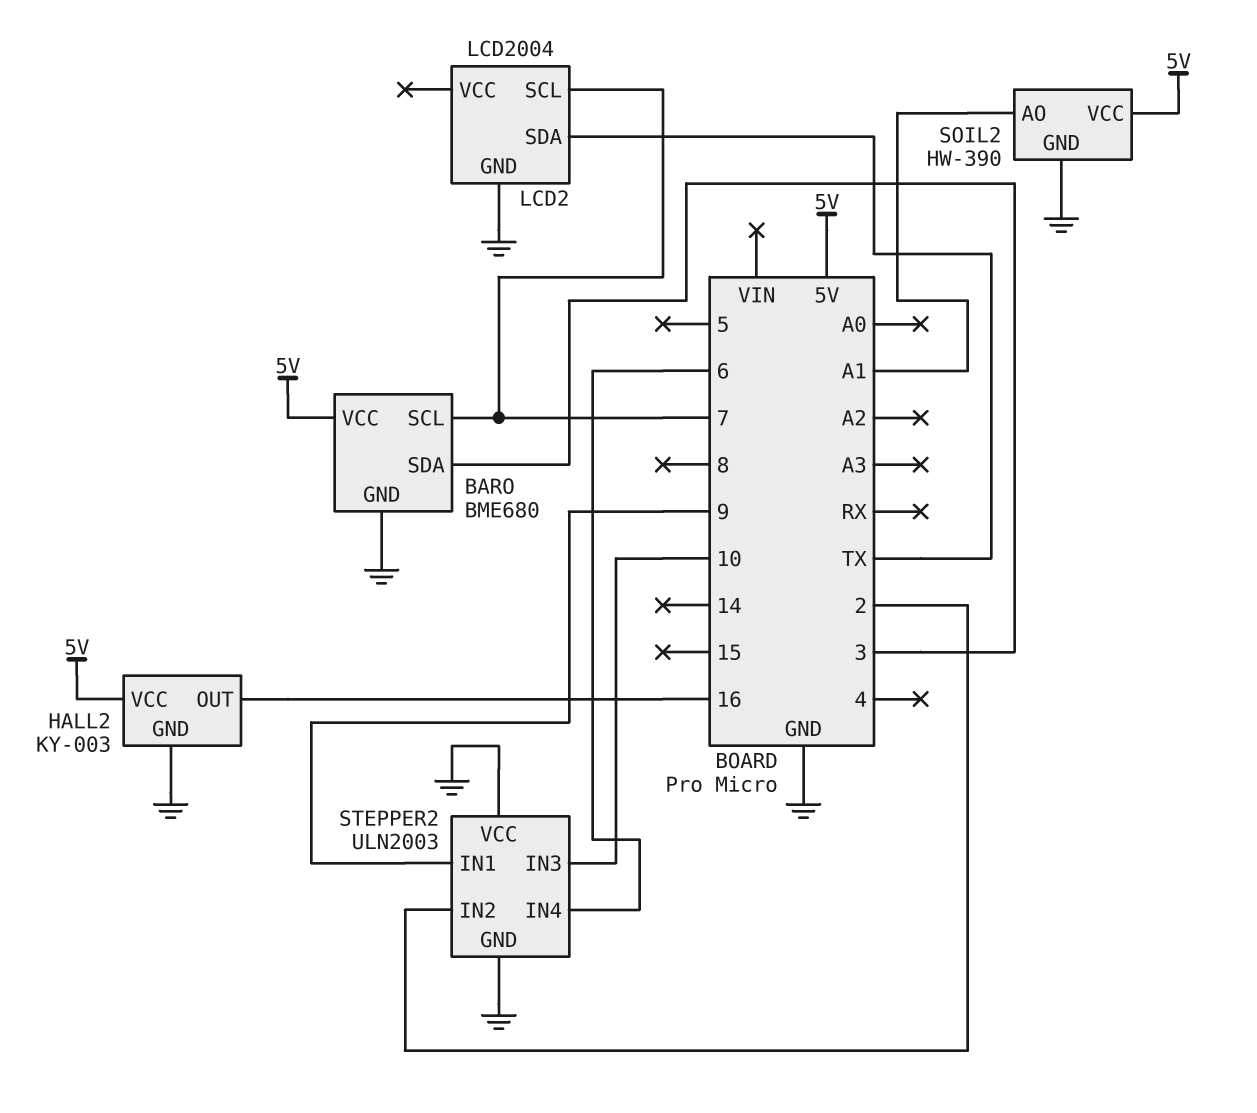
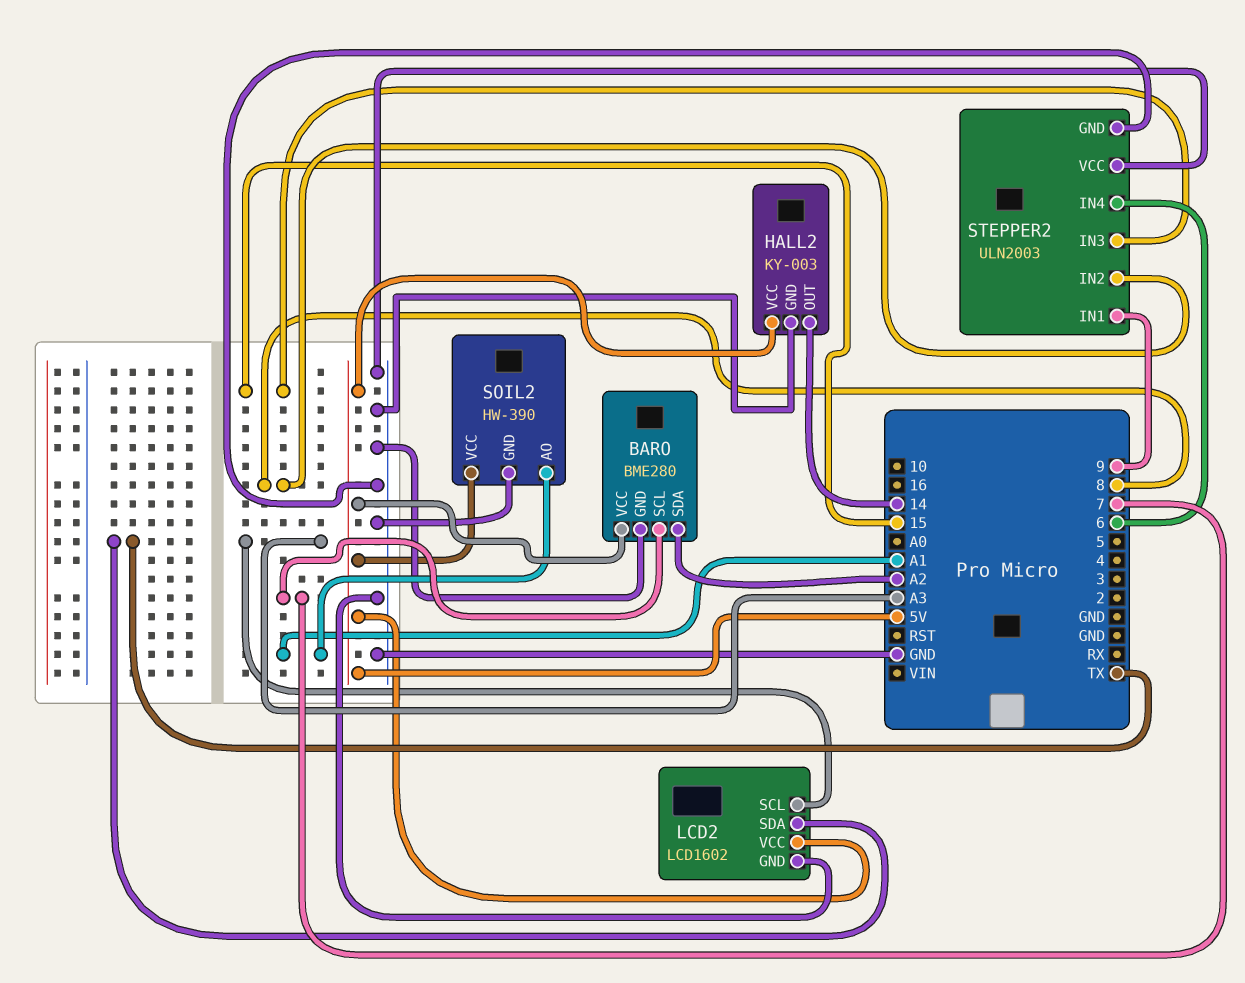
BARO: BME680 -> BME280
BARO pin SDA: 3 -> A2
HALL2 pin OUT: 16 -> 14
LCD2: LCD2004 -> LCD1602
LCD2 pin SCL: 7 -> A3
LCD2 pin VCC: none -> 5V
STEPPER2 pin IN2: 2 -> 8
STEPPER2 pin IN3: 10 -> 15

